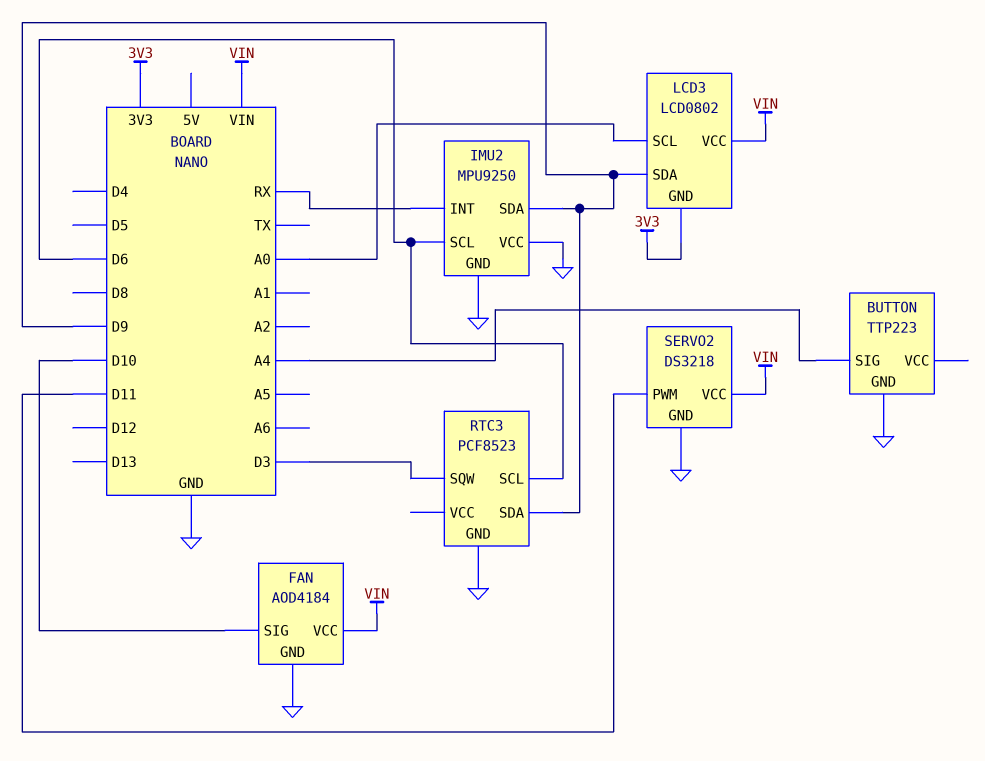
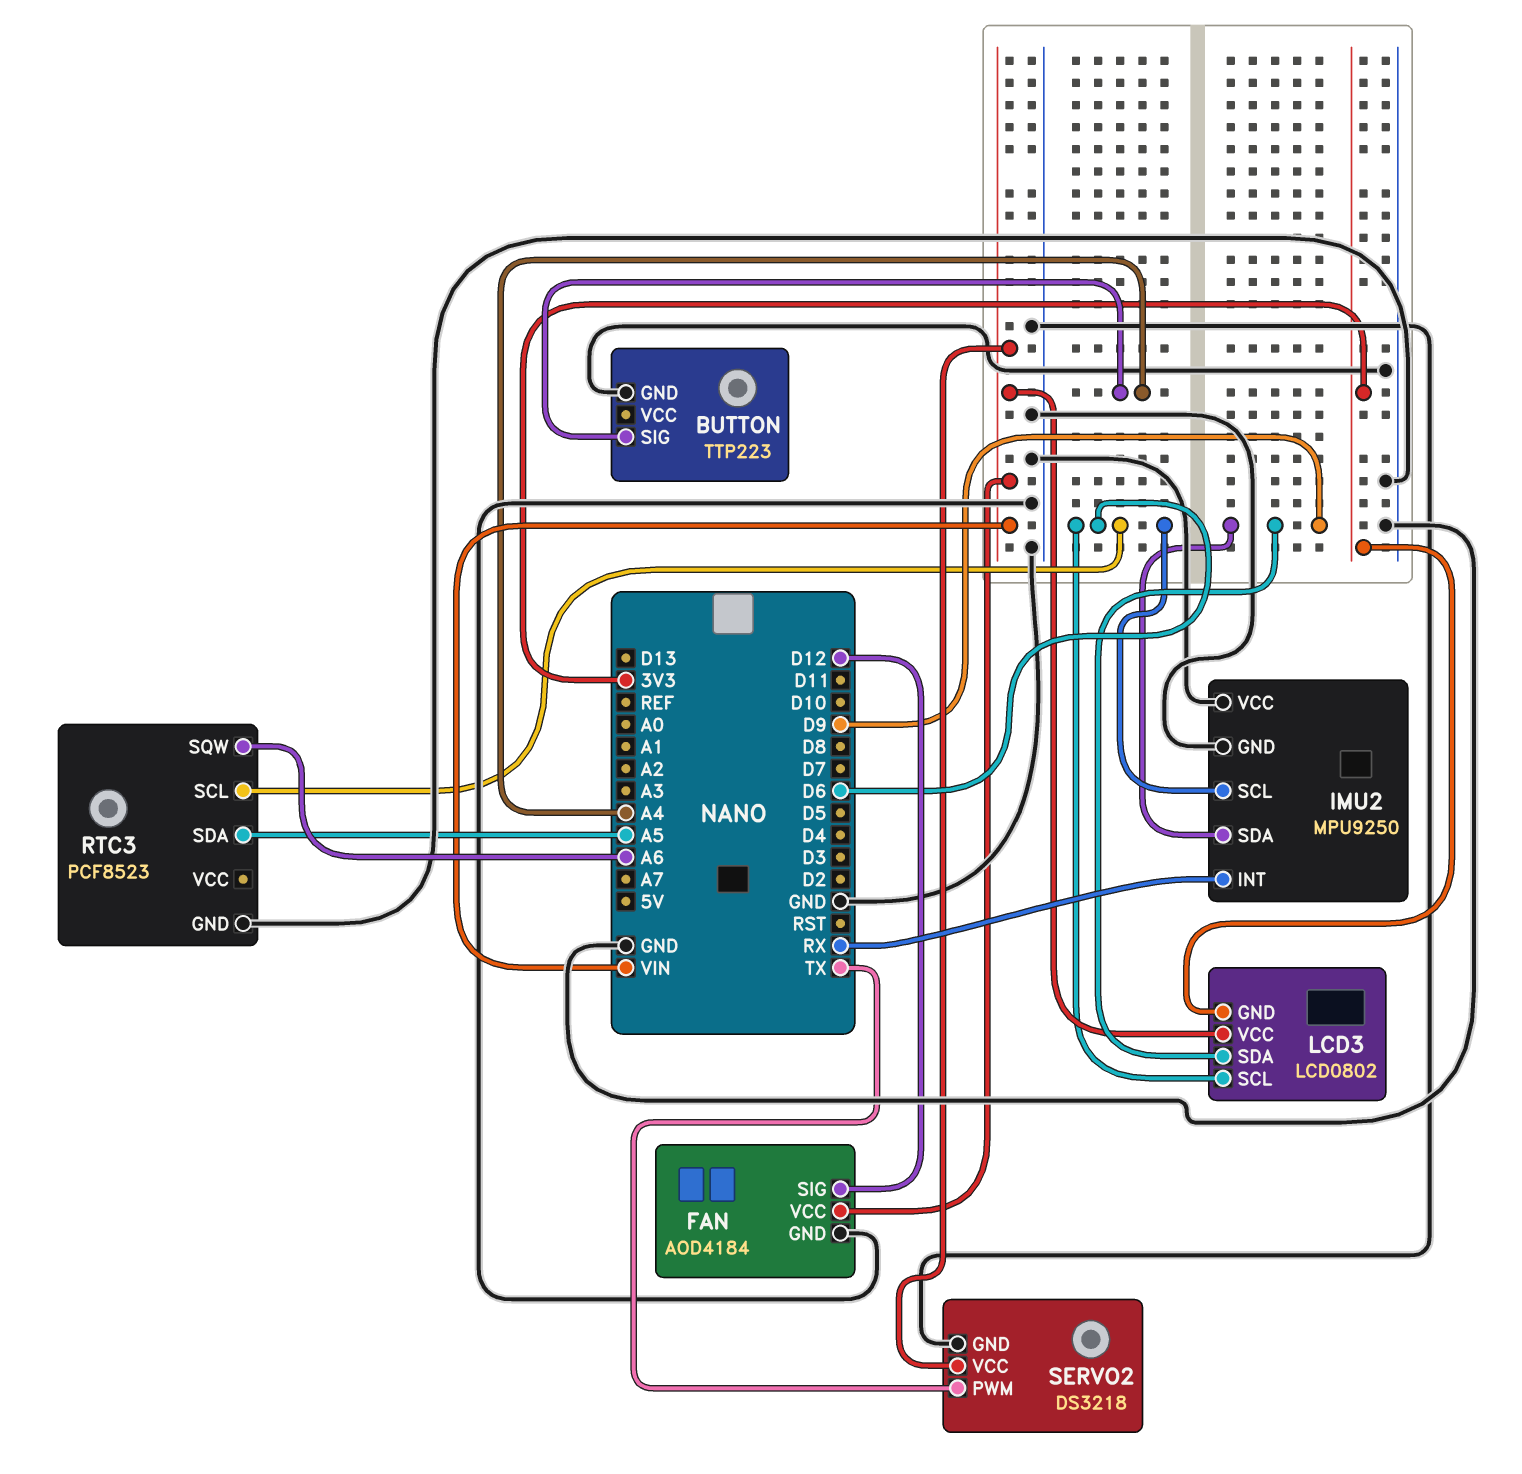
FAN pin SIG: D10 -> D12
LCD3 pin SCL: A0 -> D6
RTC3 pin SDA: D9 -> A5
RTC3 pin SQW: D3 -> A6
SERVO2 pin PWM: D11 -> TX

